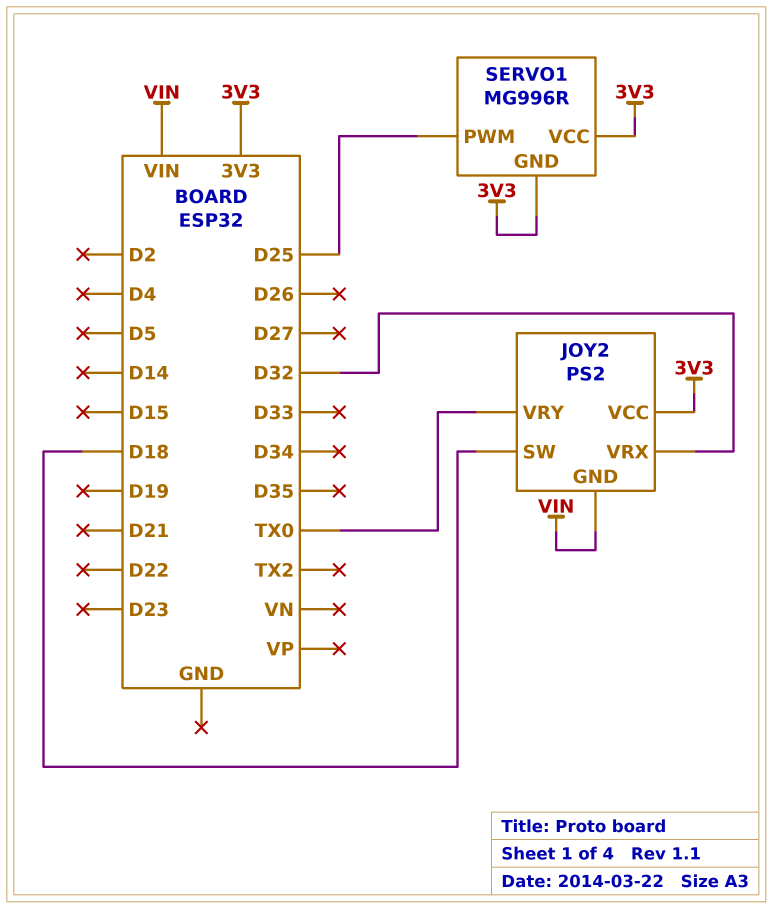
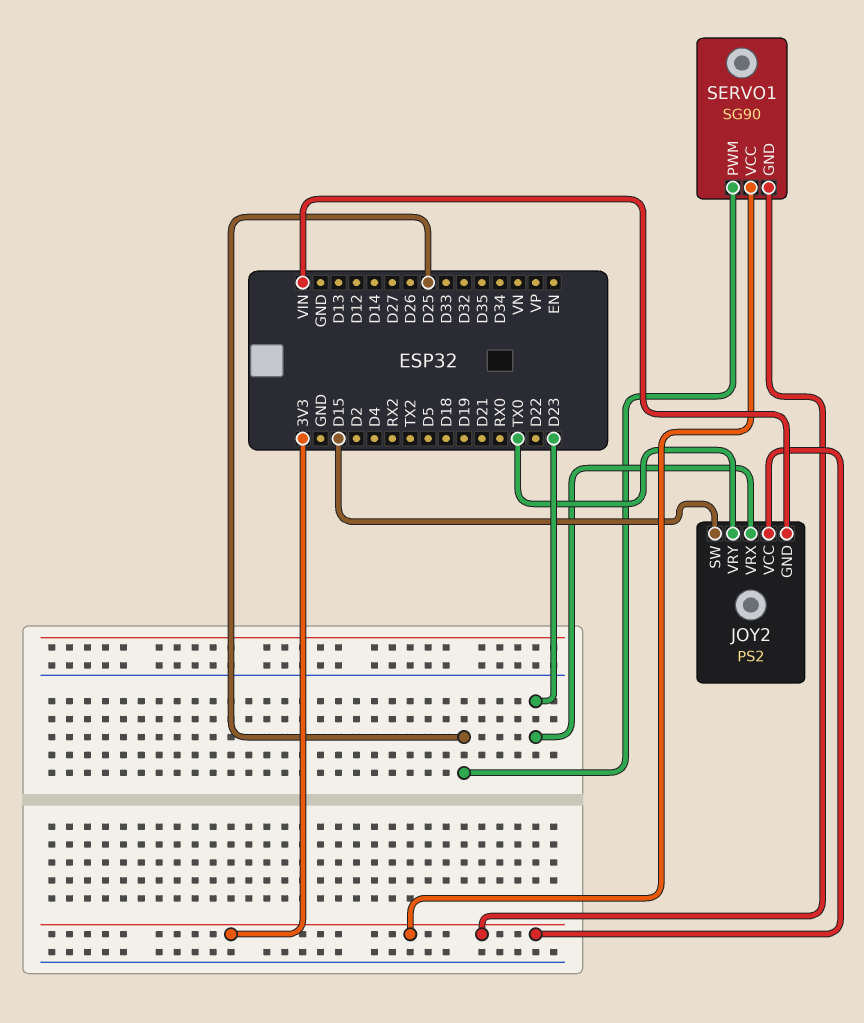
JOY2 pin SW: D18 -> D15
JOY2 pin VRX: D32 -> D23
SERVO1: MG996R -> SG90

